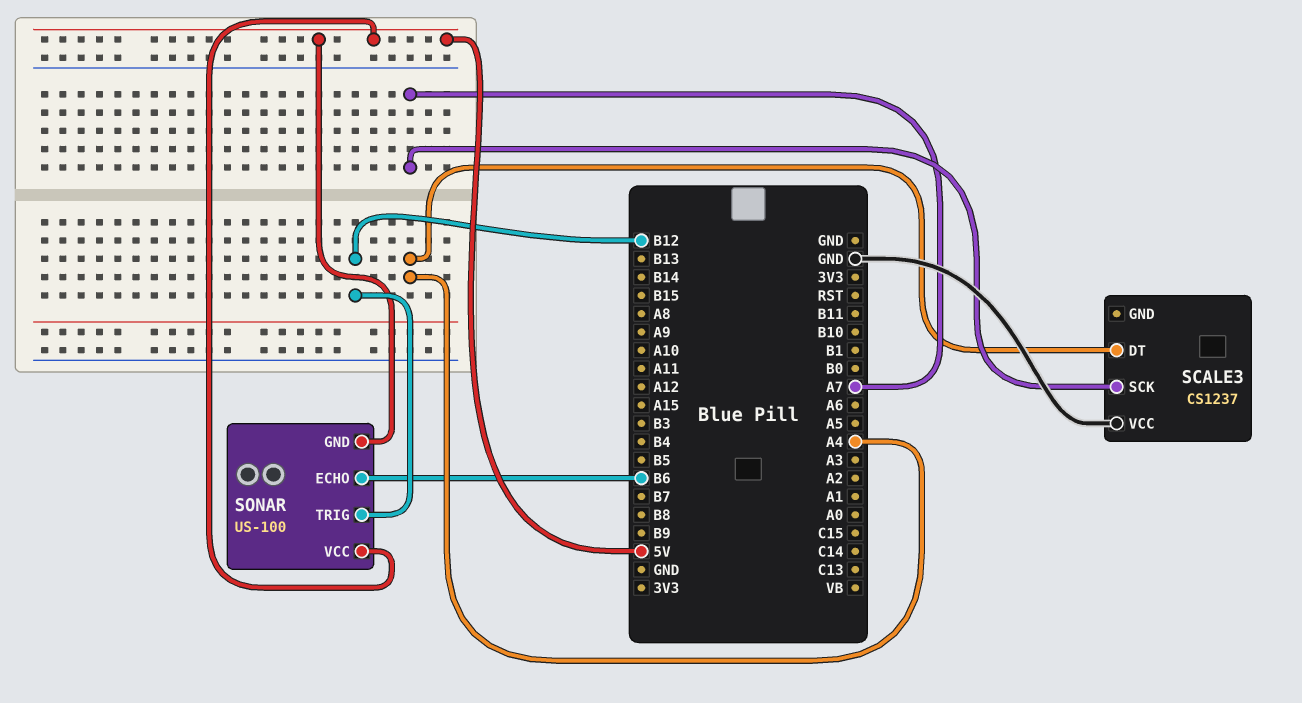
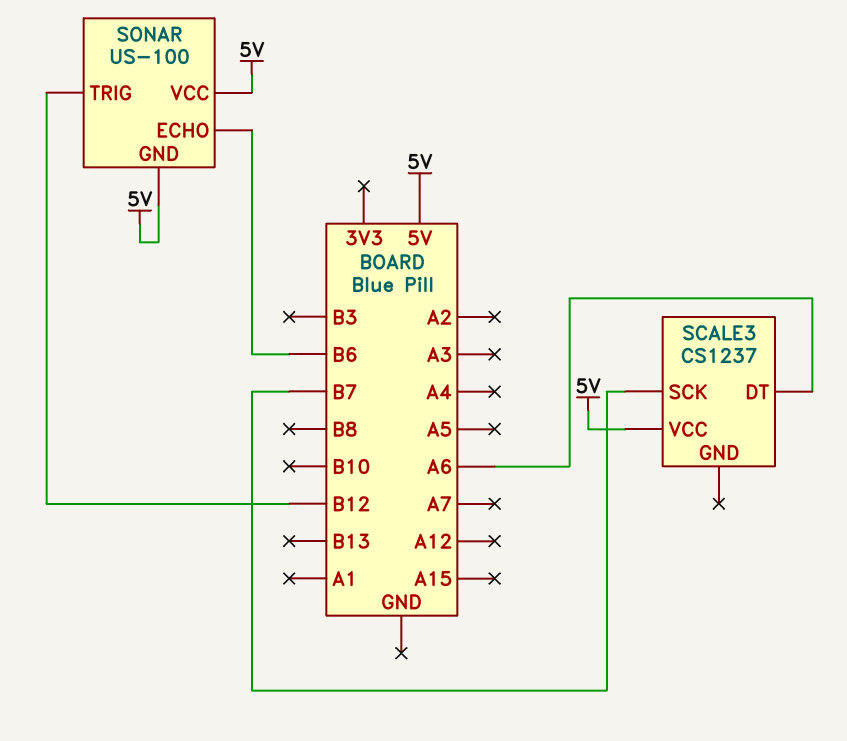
SCALE3 pin DT: A4 -> A6
SCALE3 pin SCK: A7 -> B7
SCALE3 pin VCC: GND -> 5V

